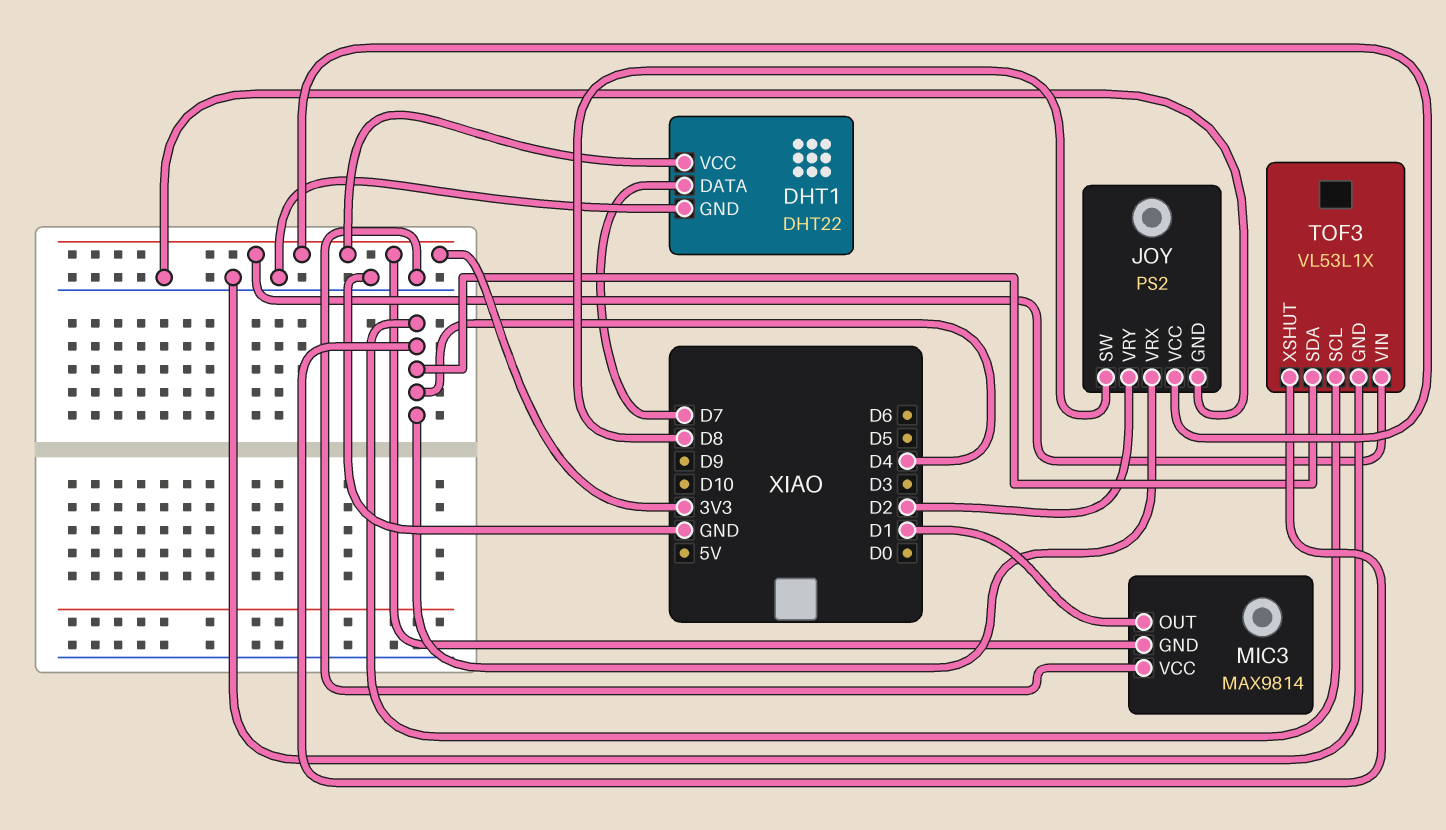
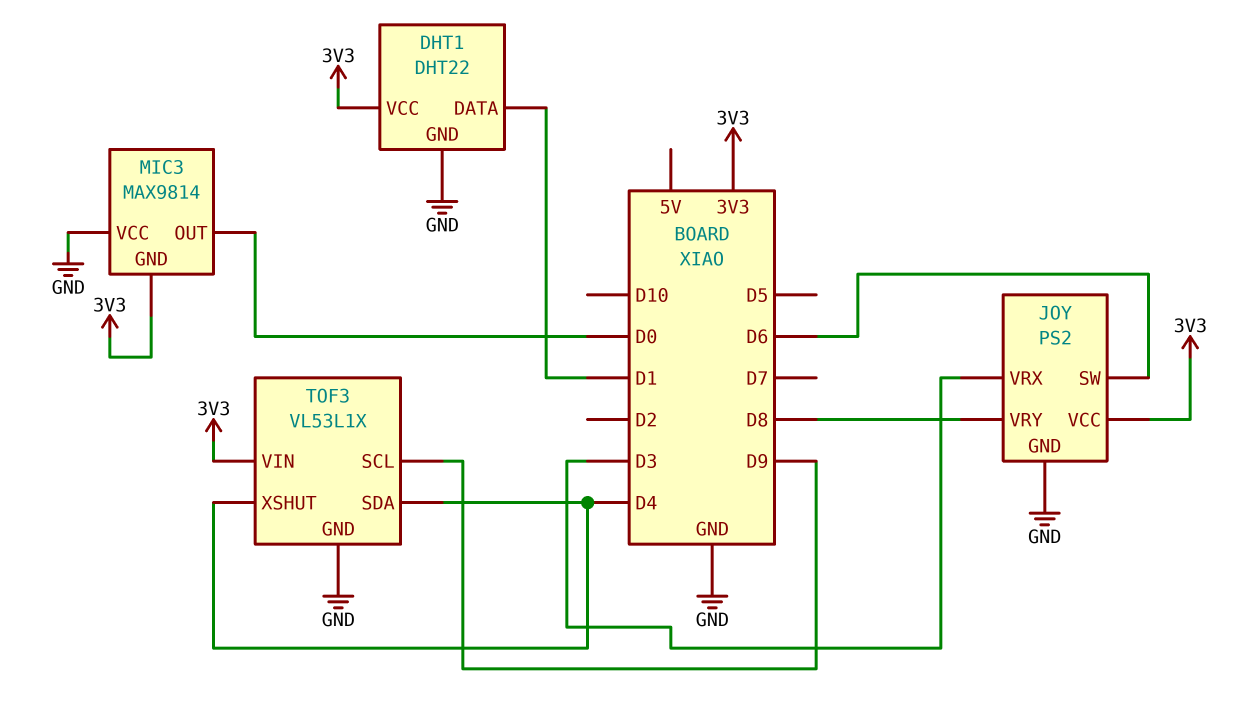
DHT1 pin DATA: D7 -> D1
JOY pin SW: D8 -> D6
JOY pin VRX: D4 -> D3
JOY pin VRY: D2 -> D8
MIC3 pin OUT: D1 -> D0
TOF3 pin SCL: D4 -> D9

